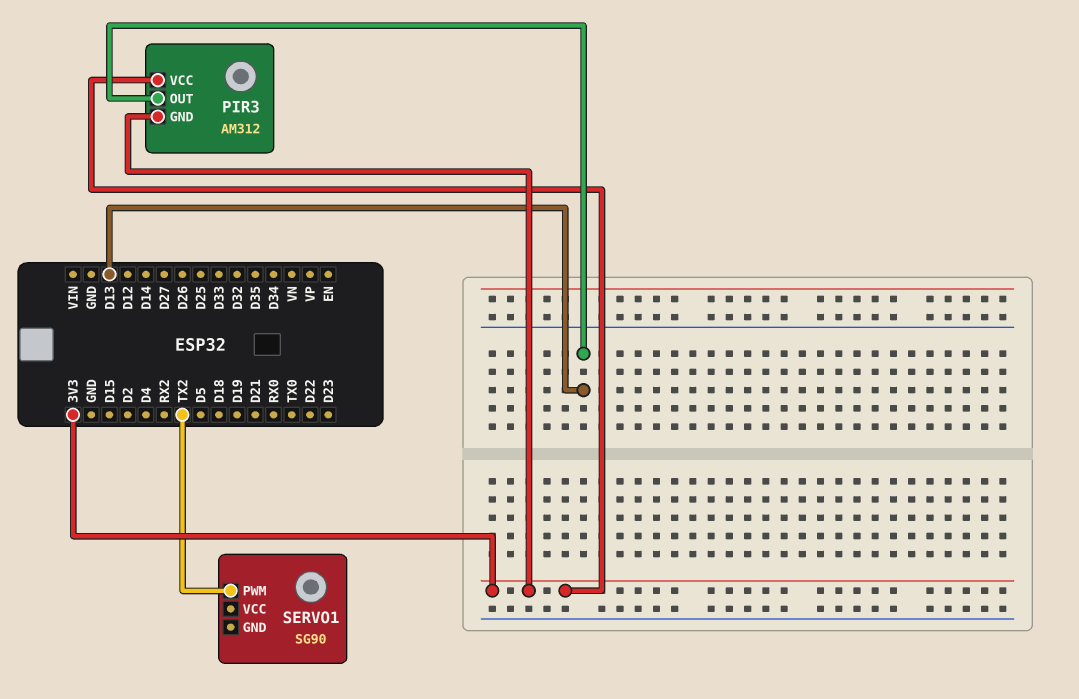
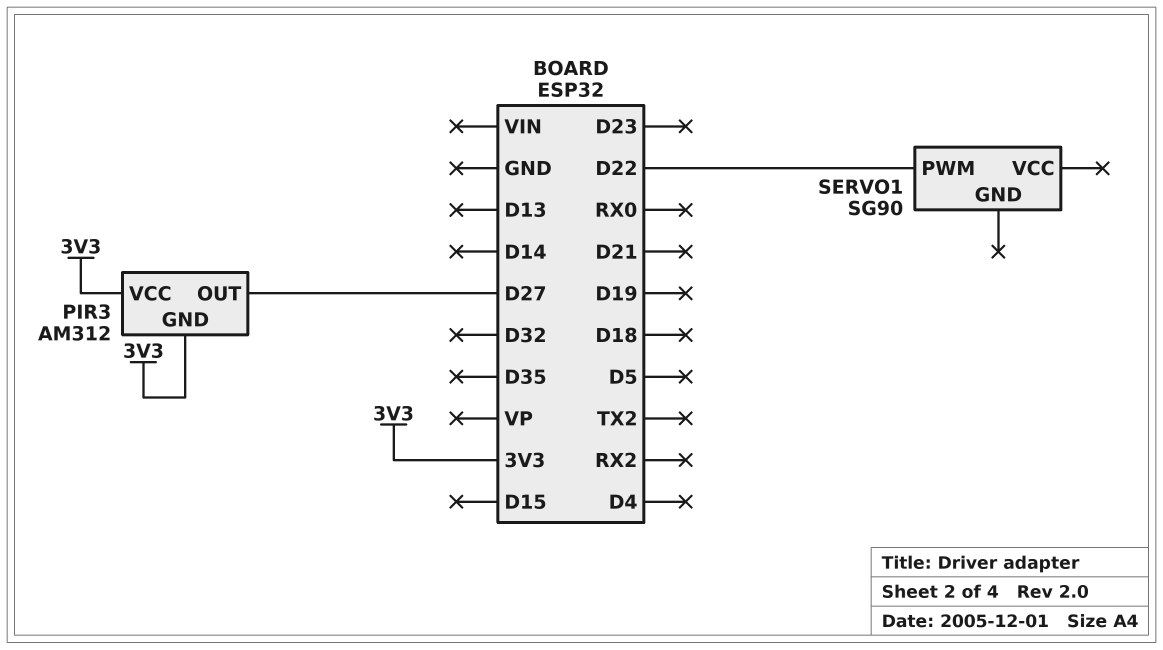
PIR3 pin OUT: D13 -> D27
SERVO1 pin PWM: TX2 -> D22

